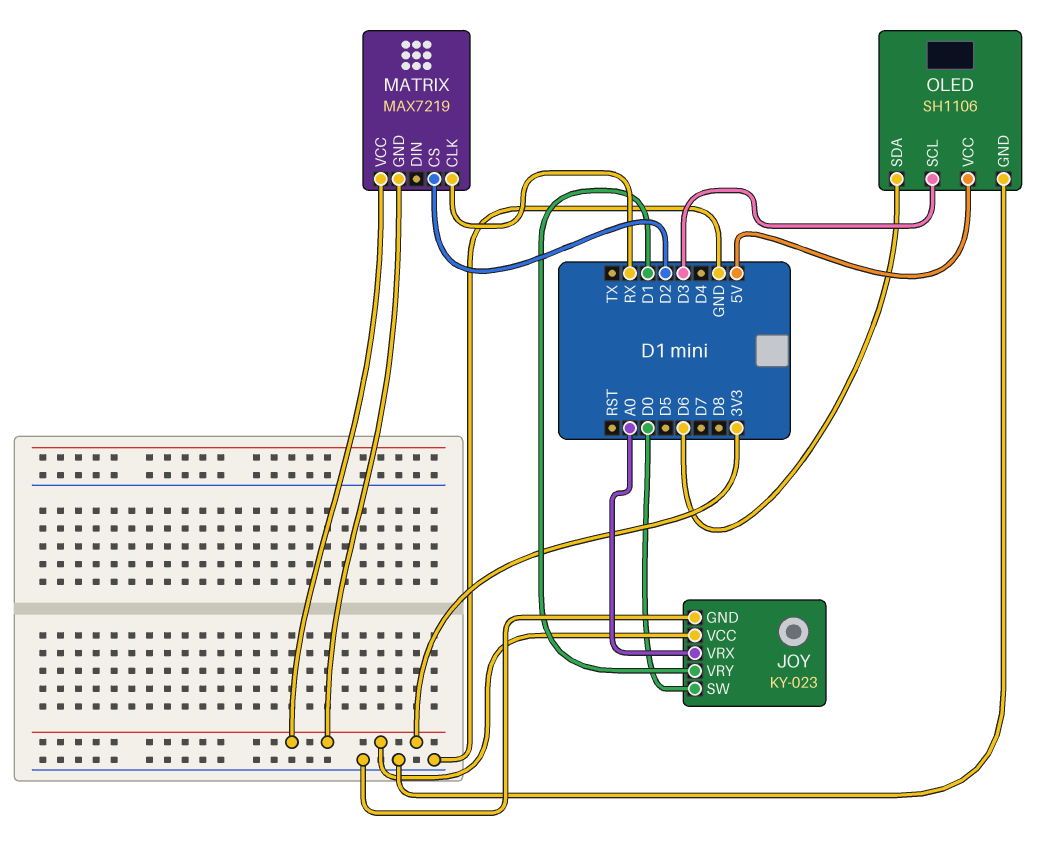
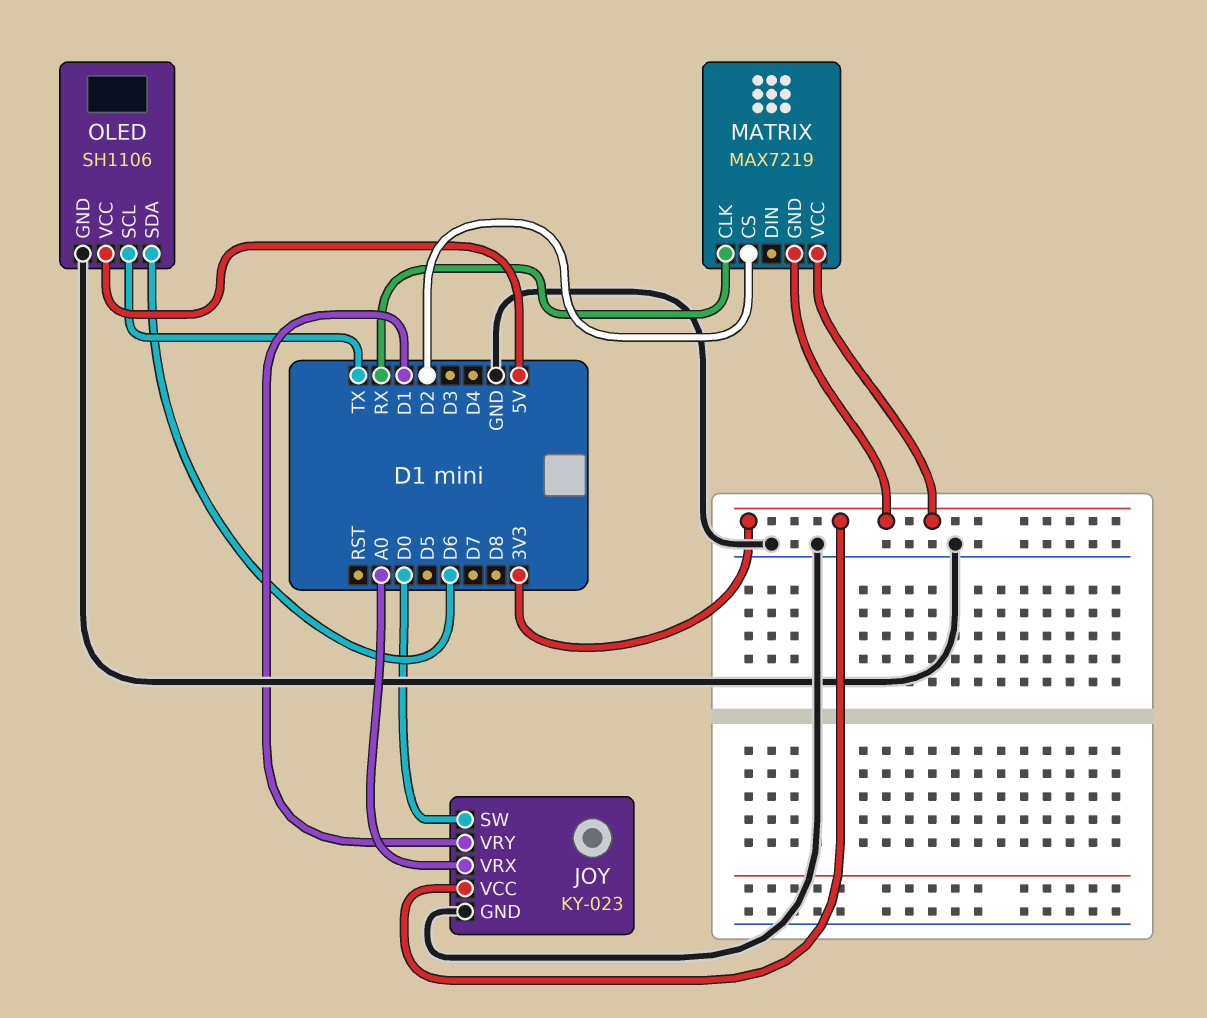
OLED pin SCL: D3 -> TX

